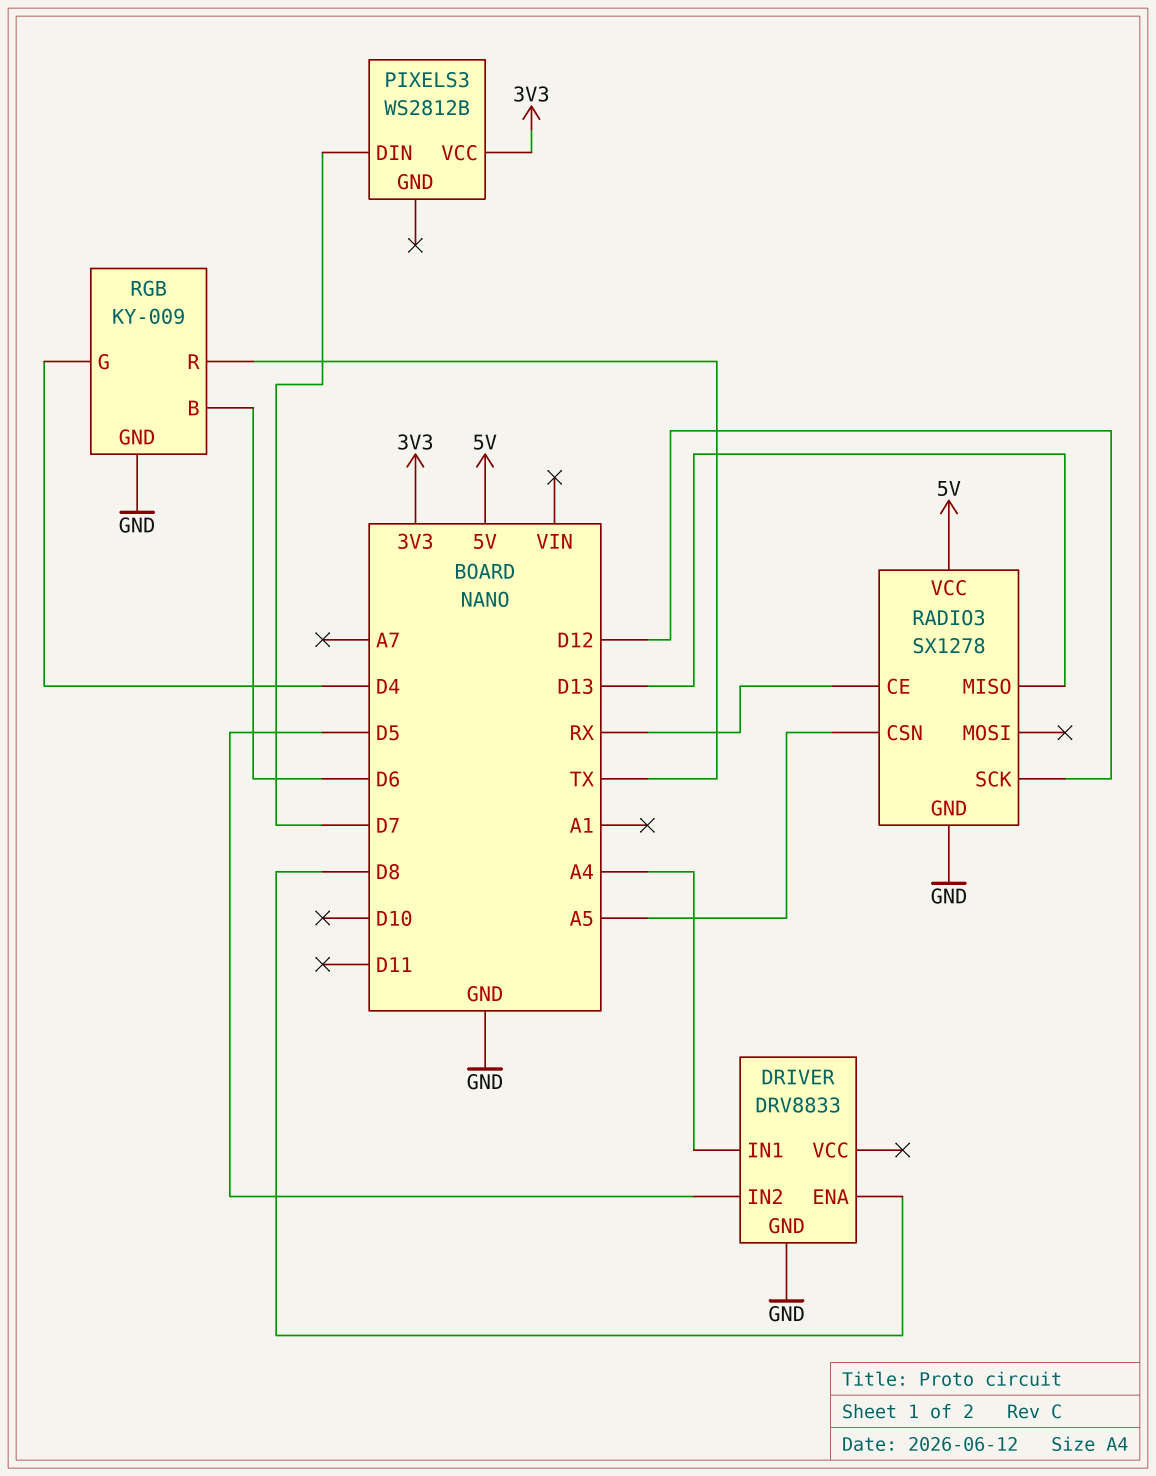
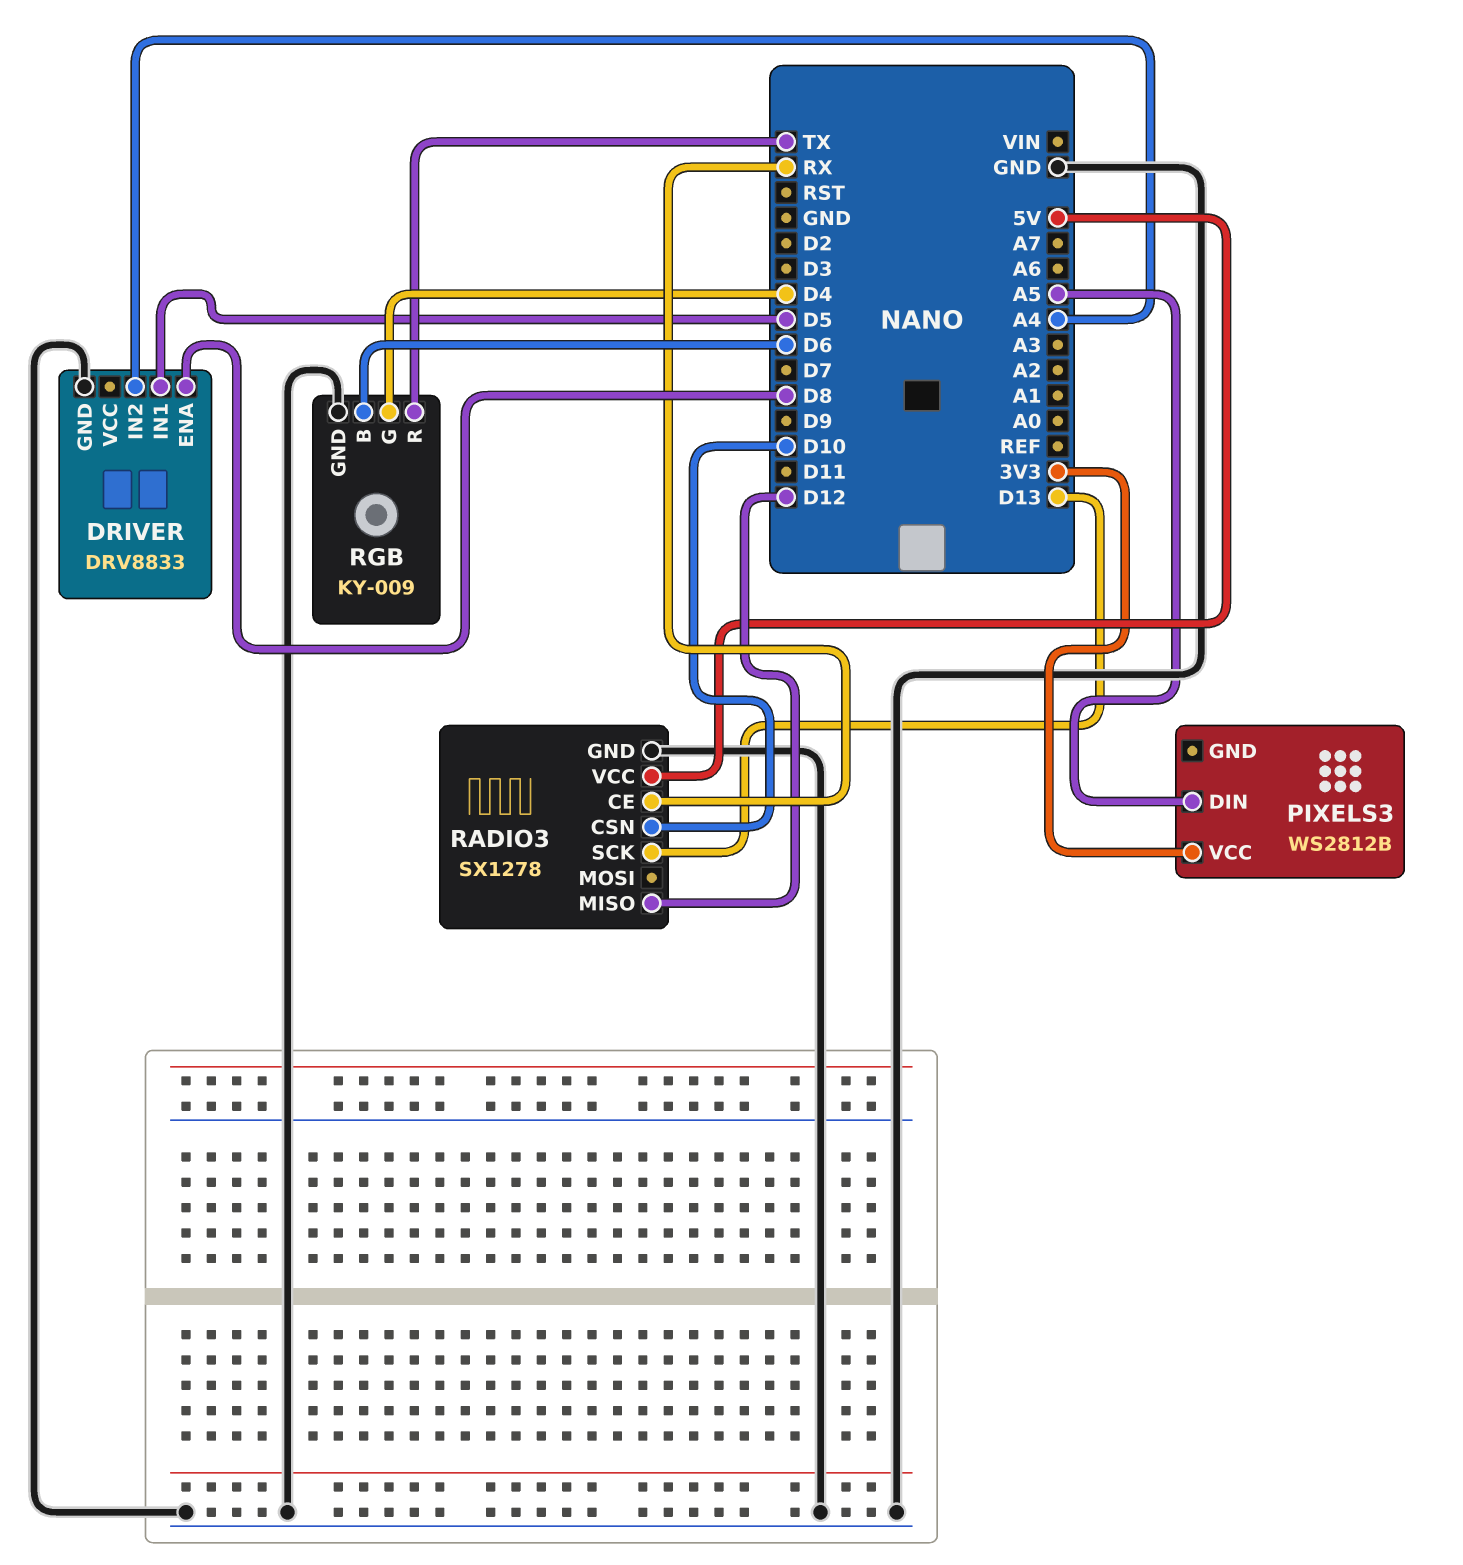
DRIVER pin IN1: A4 -> D5
DRIVER pin IN2: D5 -> A4
PIXELS3 pin DIN: D7 -> A5
RADIO3 pin CSN: A5 -> D10
RADIO3 pin MISO: D13 -> D12
RADIO3 pin SCK: D12 -> D13

